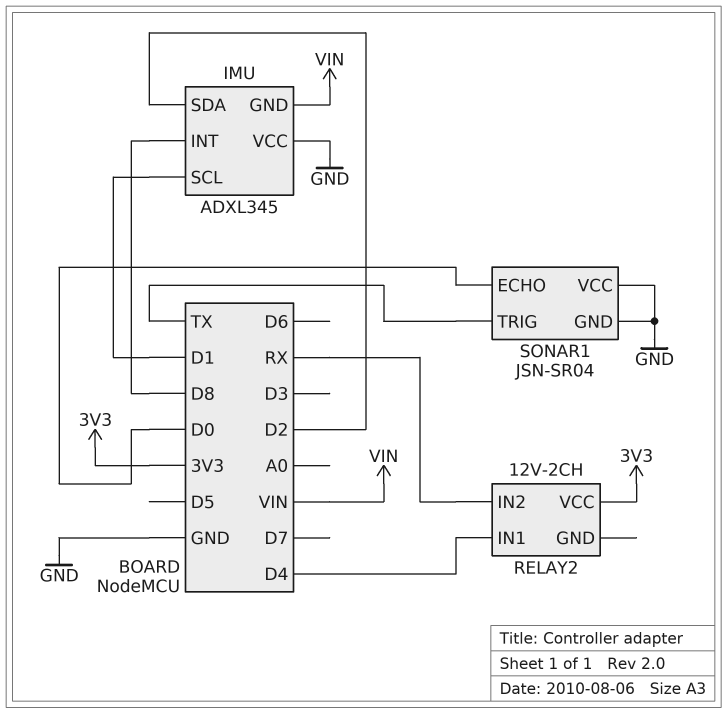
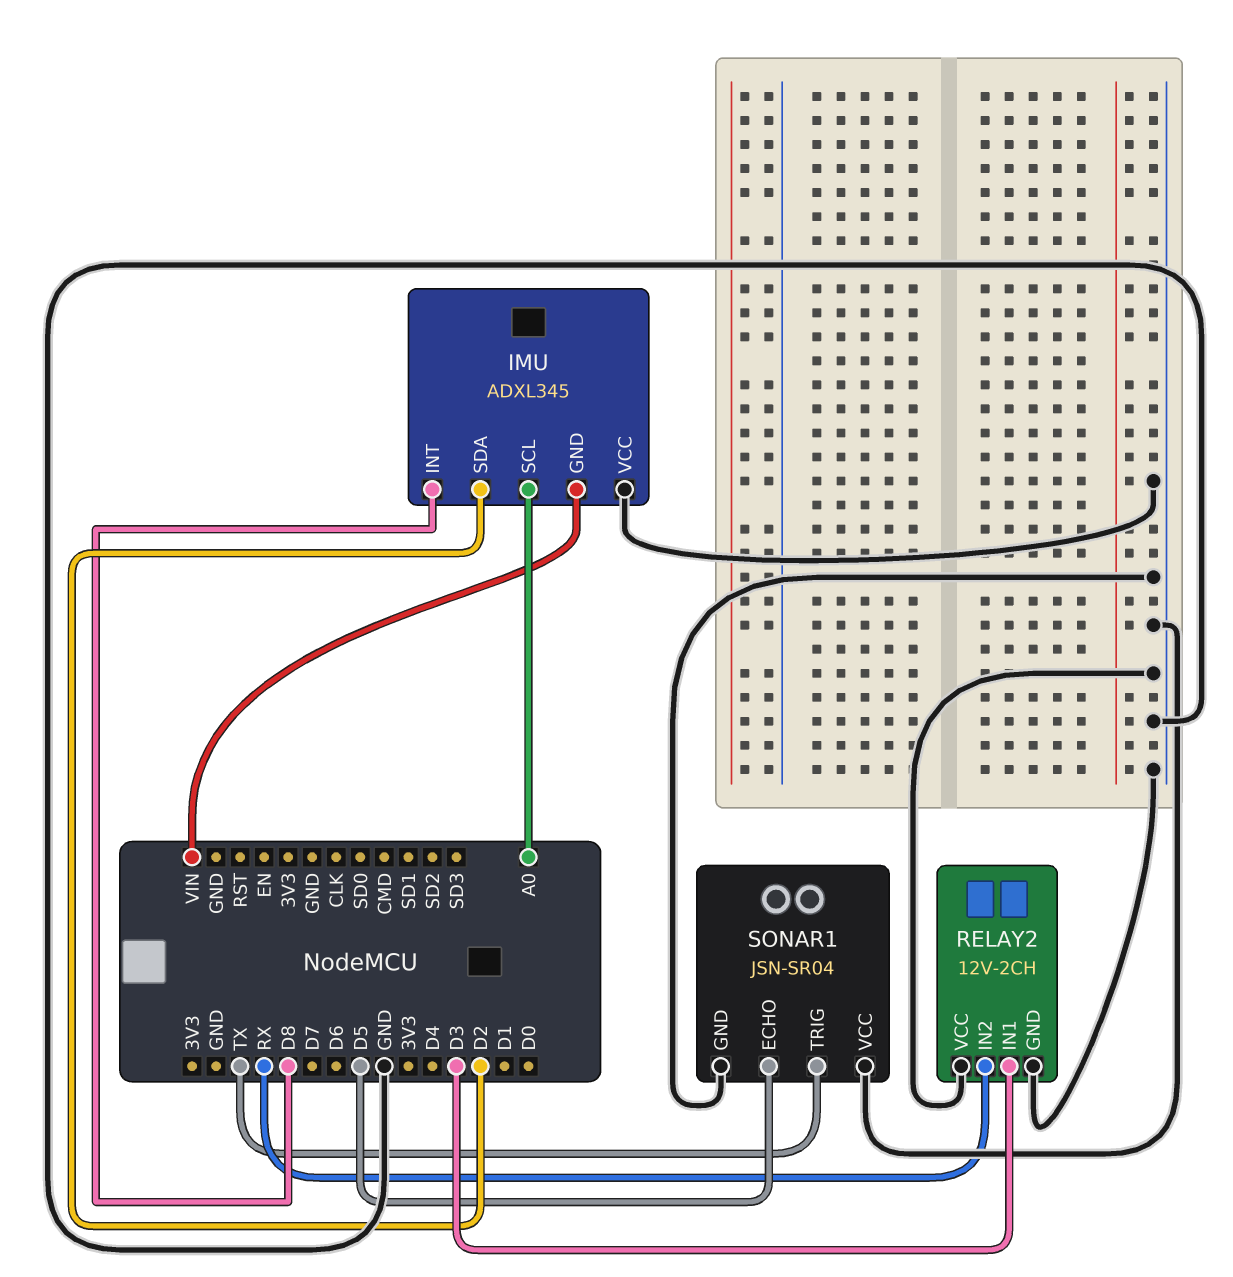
IMU pin SCL: D1 -> A0
RELAY2 pin GND: none -> GND
RELAY2 pin IN1: D4 -> D3
RELAY2 pin VCC: 3V3 -> GND
SONAR1 pin ECHO: D0 -> D5

